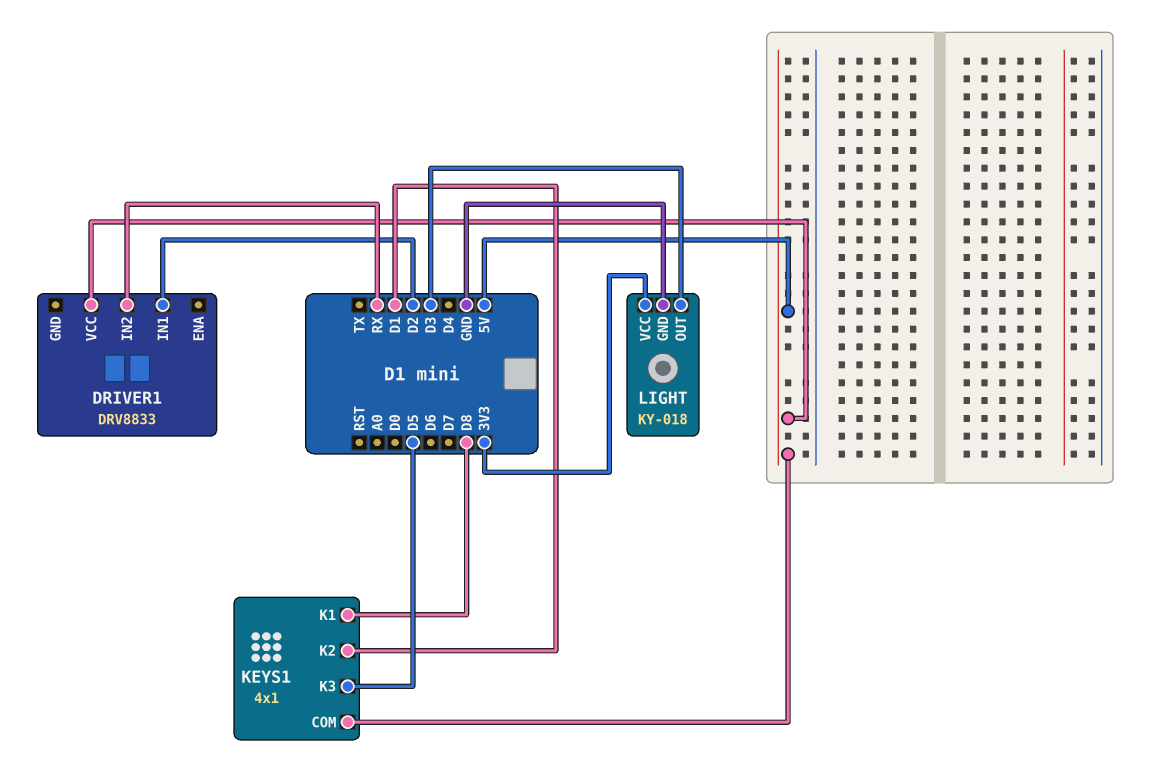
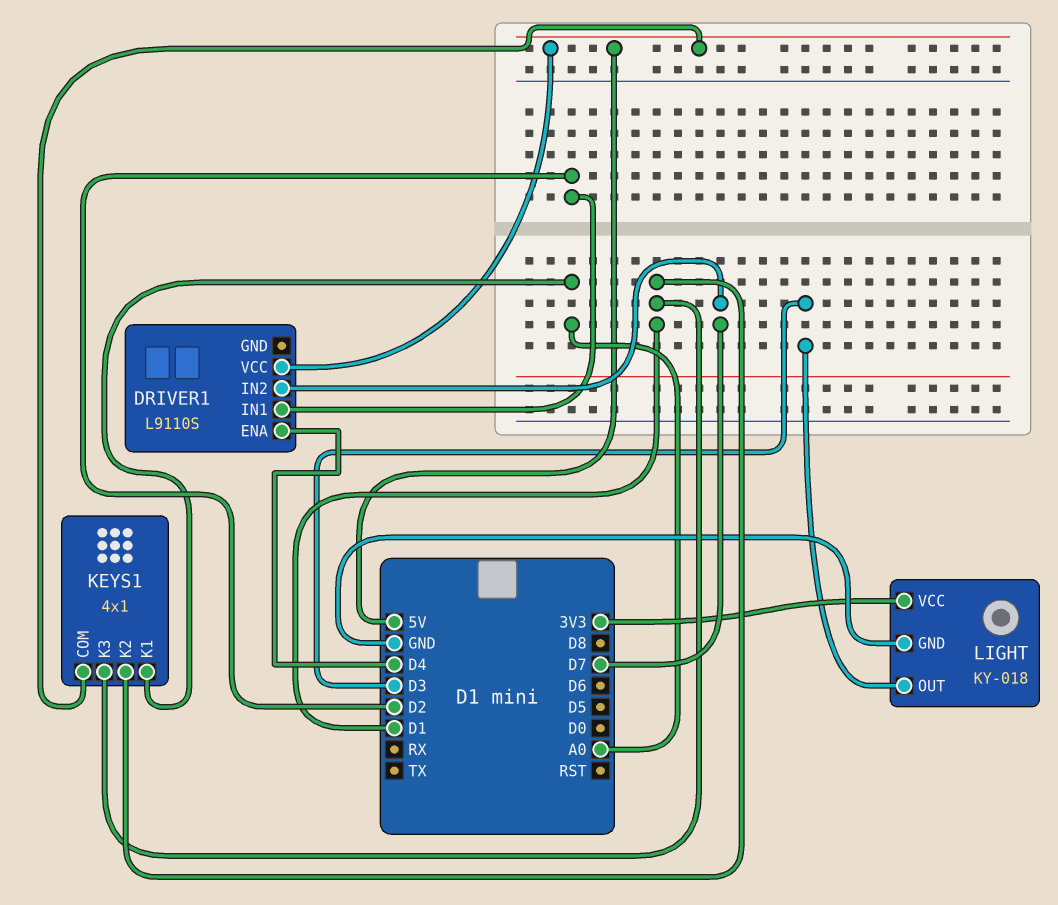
DRIVER1: DRV8833 -> L9110S
DRIVER1 pin ENA: none -> D4
DRIVER1 pin IN2: RX -> D7
KEYS1 pin K1: D8 -> A0
KEYS1 pin K3: D5 -> D1

